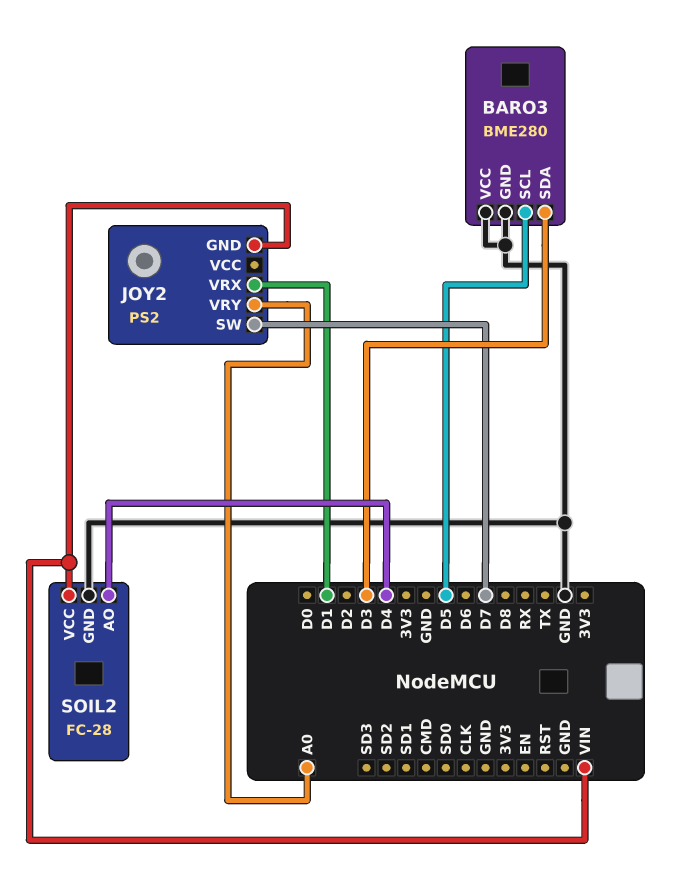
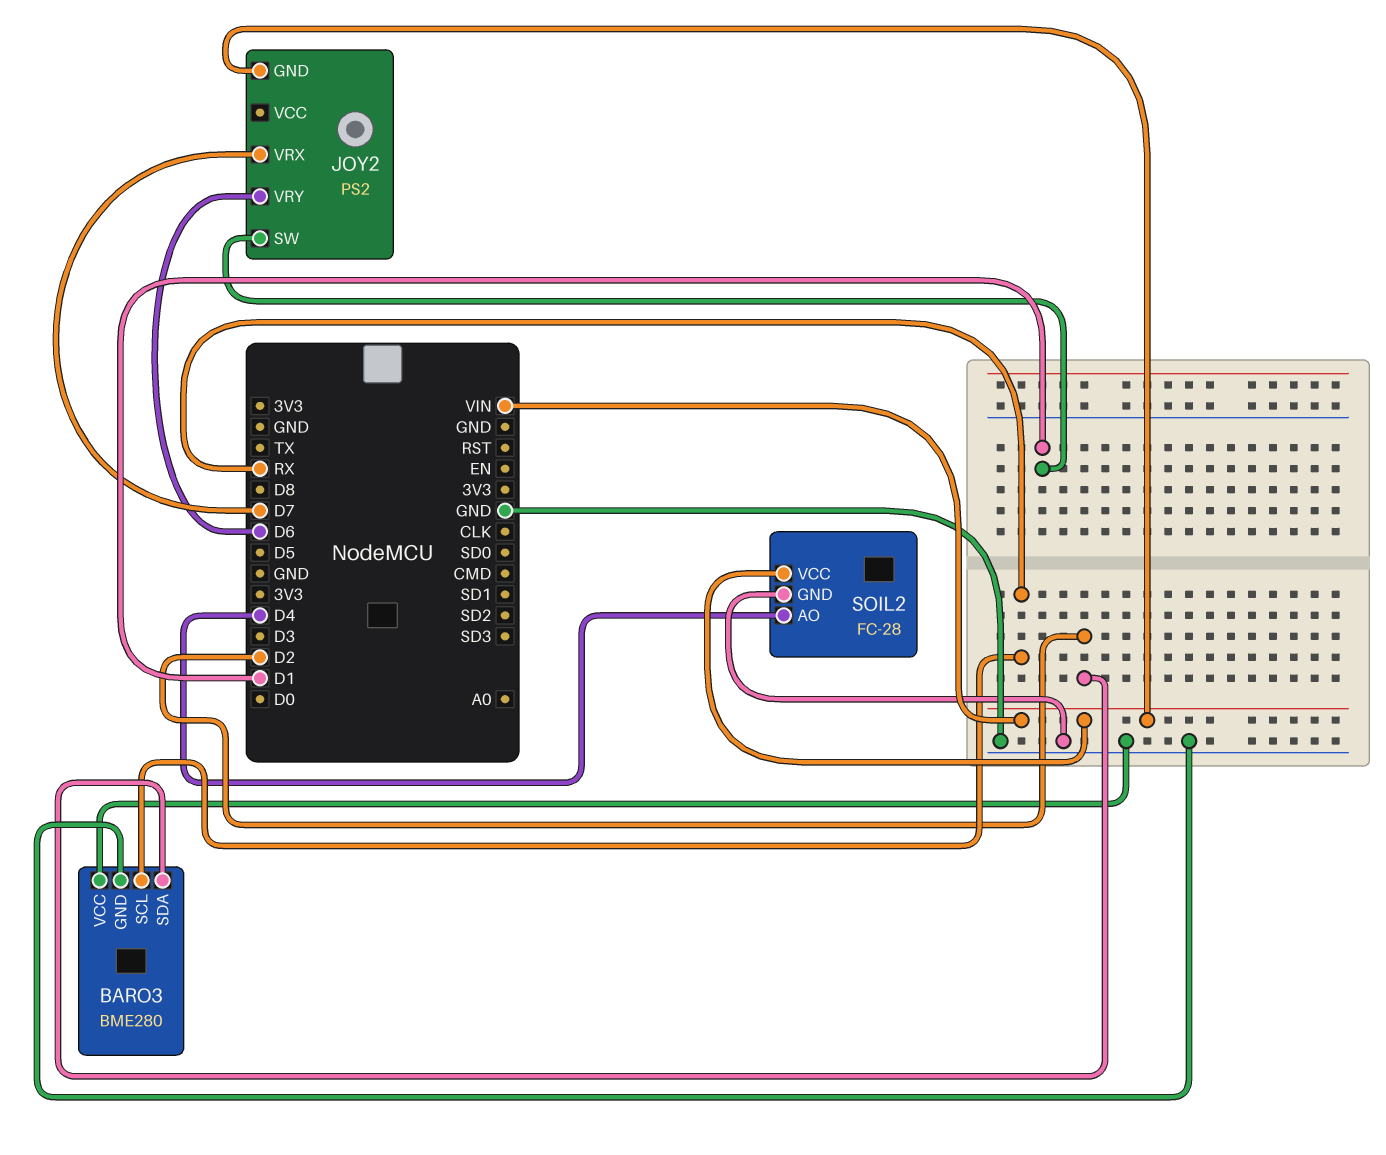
BARO3 pin SCL: D5 -> RX
BARO3 pin SDA: D3 -> D2
JOY2 pin SW: D7 -> D1
JOY2 pin VRX: D1 -> D7
JOY2 pin VRY: A0 -> D6

